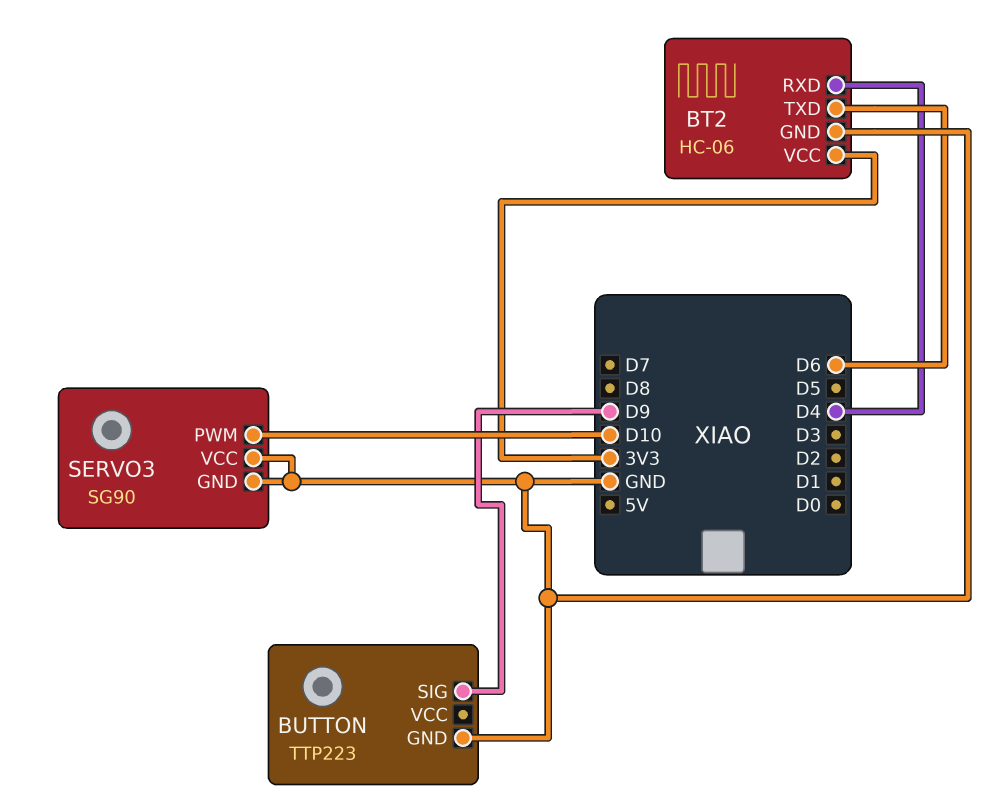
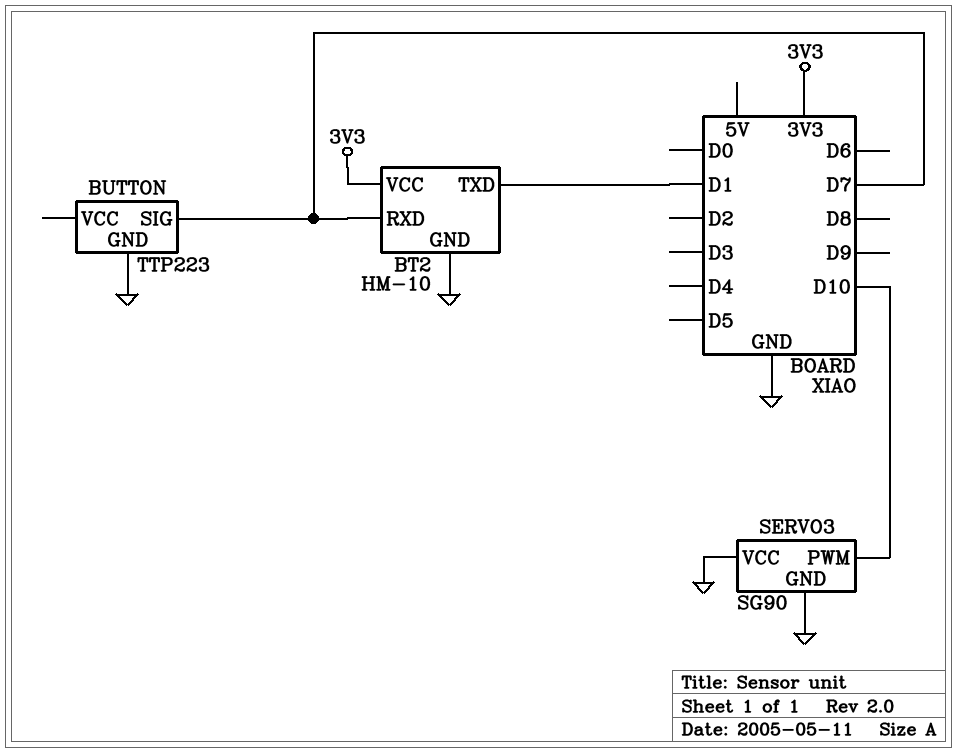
BT2: HC-06 -> HM-10
BT2 pin RXD: D4 -> D7
BT2 pin TXD: D6 -> D1
BUTTON pin SIG: D9 -> D7

